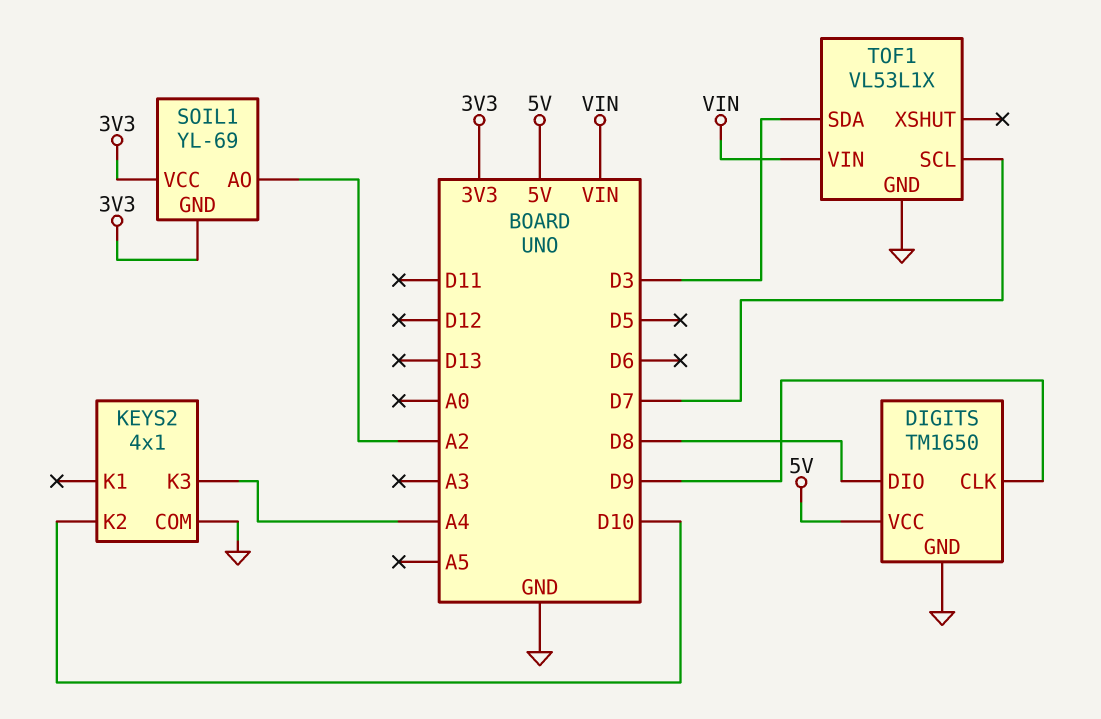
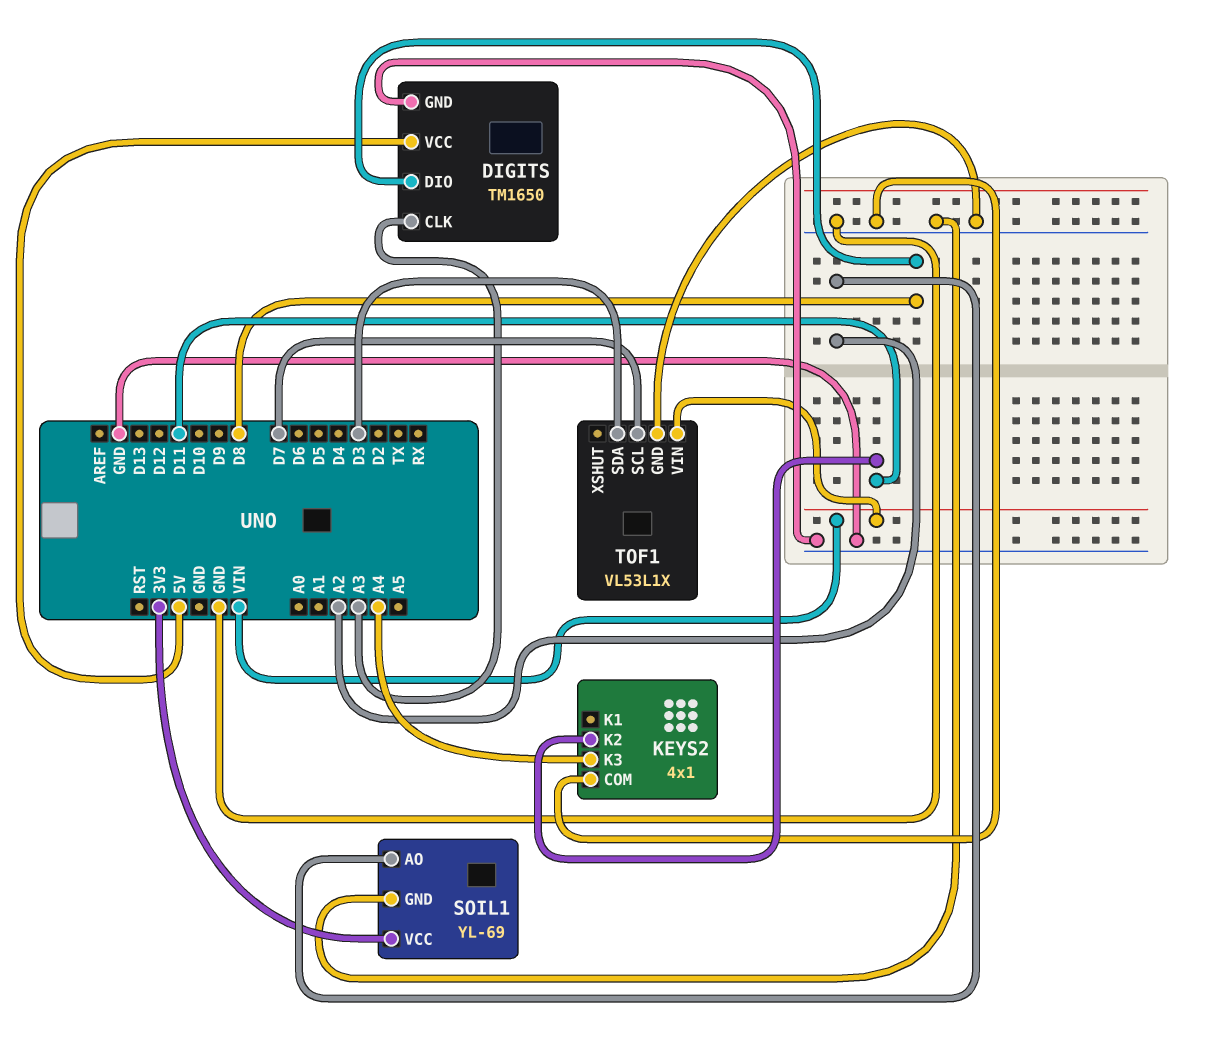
DIGITS pin CLK: D9 -> A3
KEYS2 pin K2: D10 -> D11
SOIL1 pin GND: 3V3 -> GND

